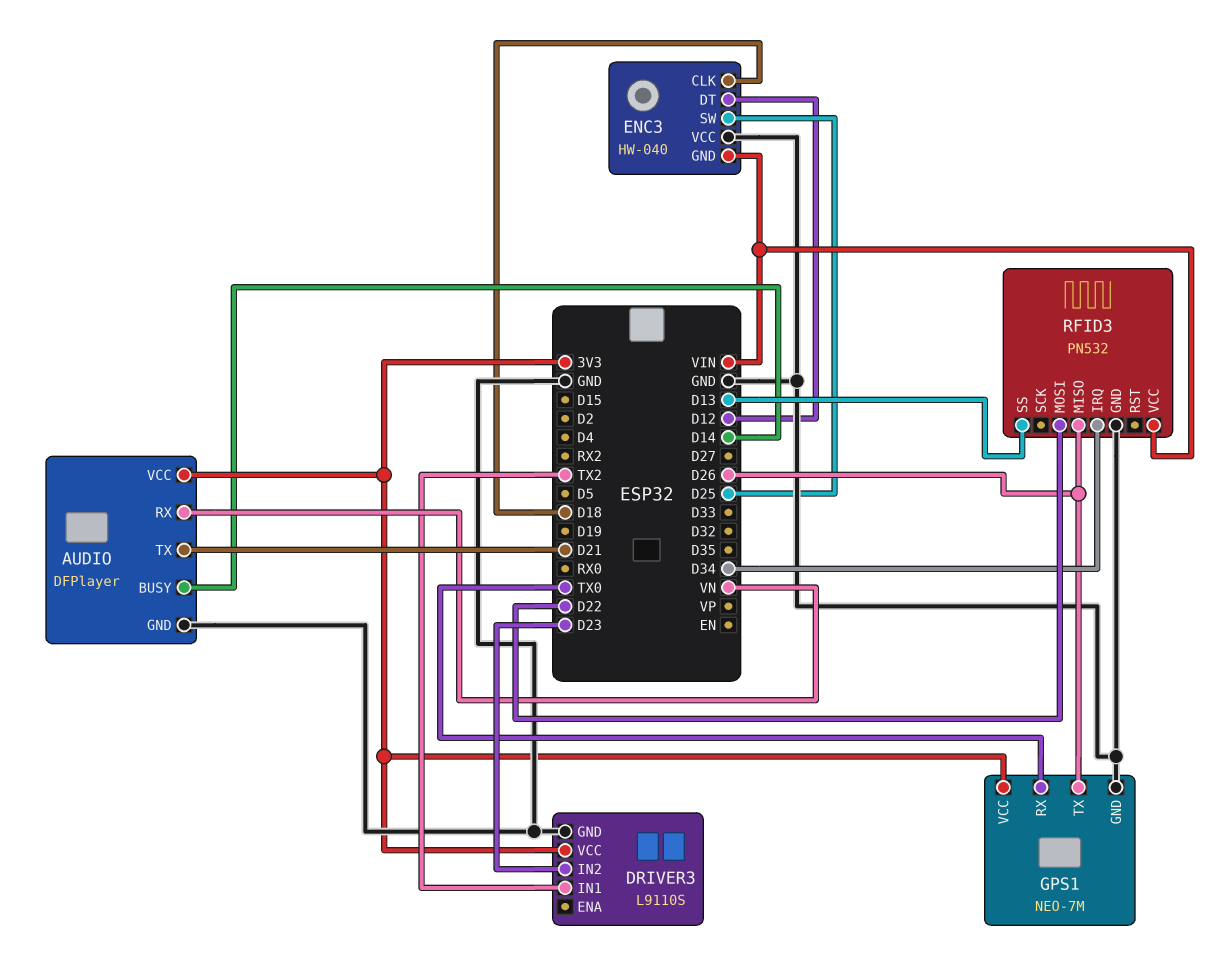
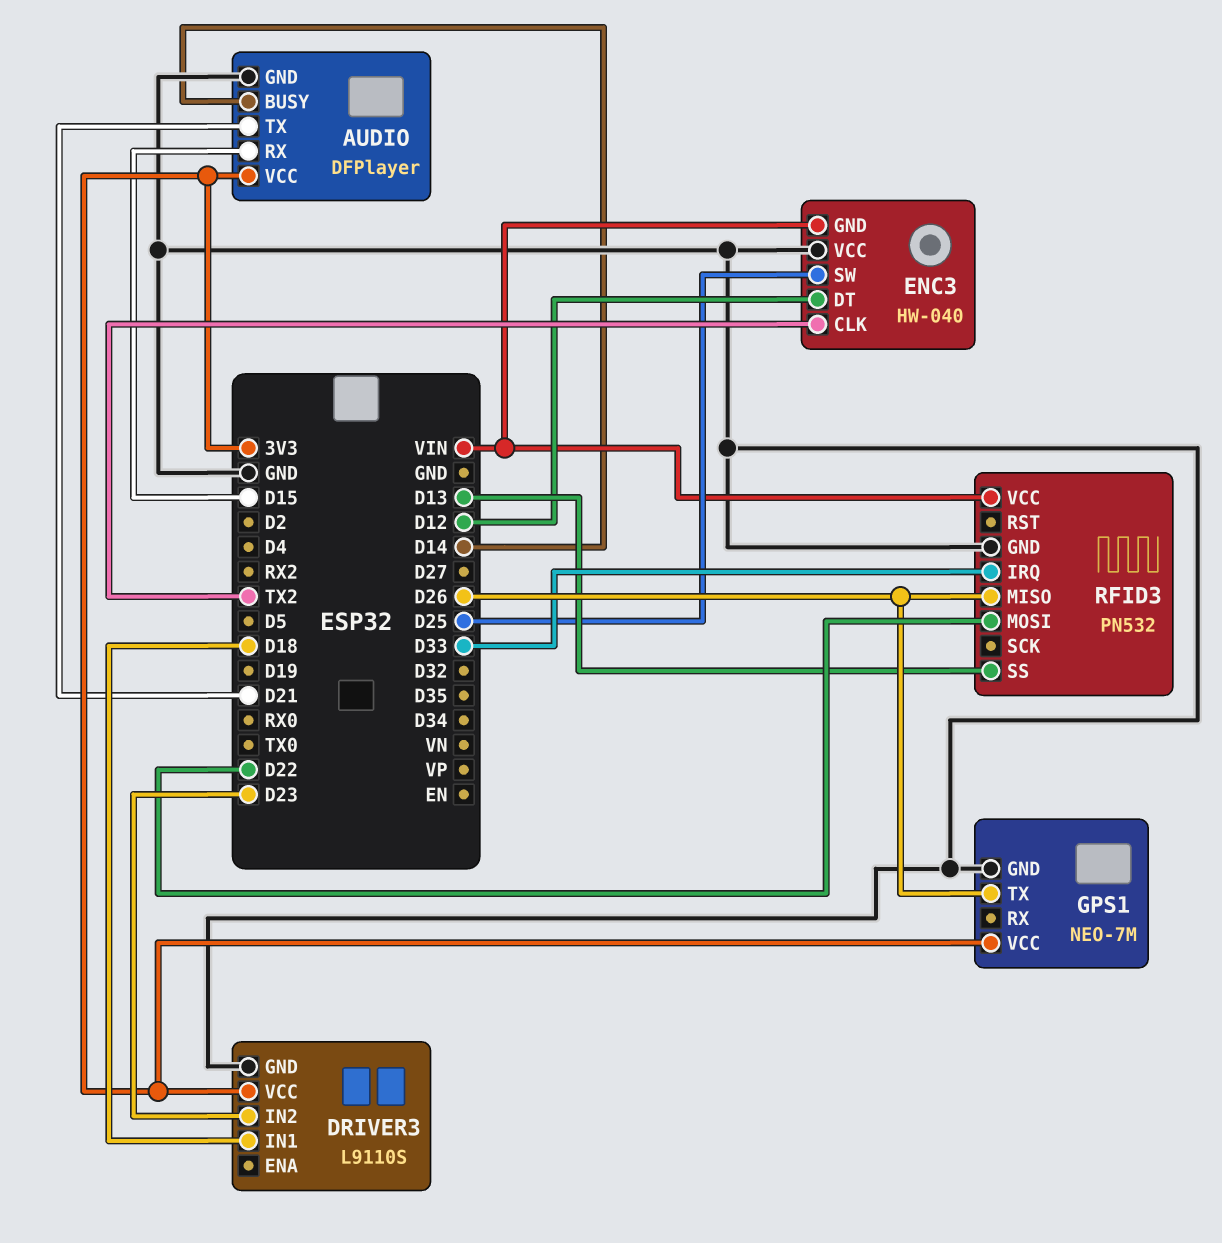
AUDIO pin RX: VN -> D15
DRIVER3 pin IN1: TX2 -> D18
ENC3 pin CLK: D18 -> TX2
GPS1 pin RX: TX0 -> none
RFID3 pin IRQ: D34 -> D33

